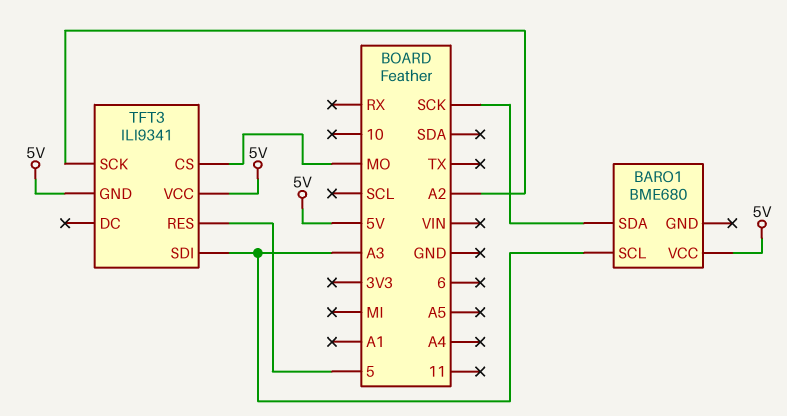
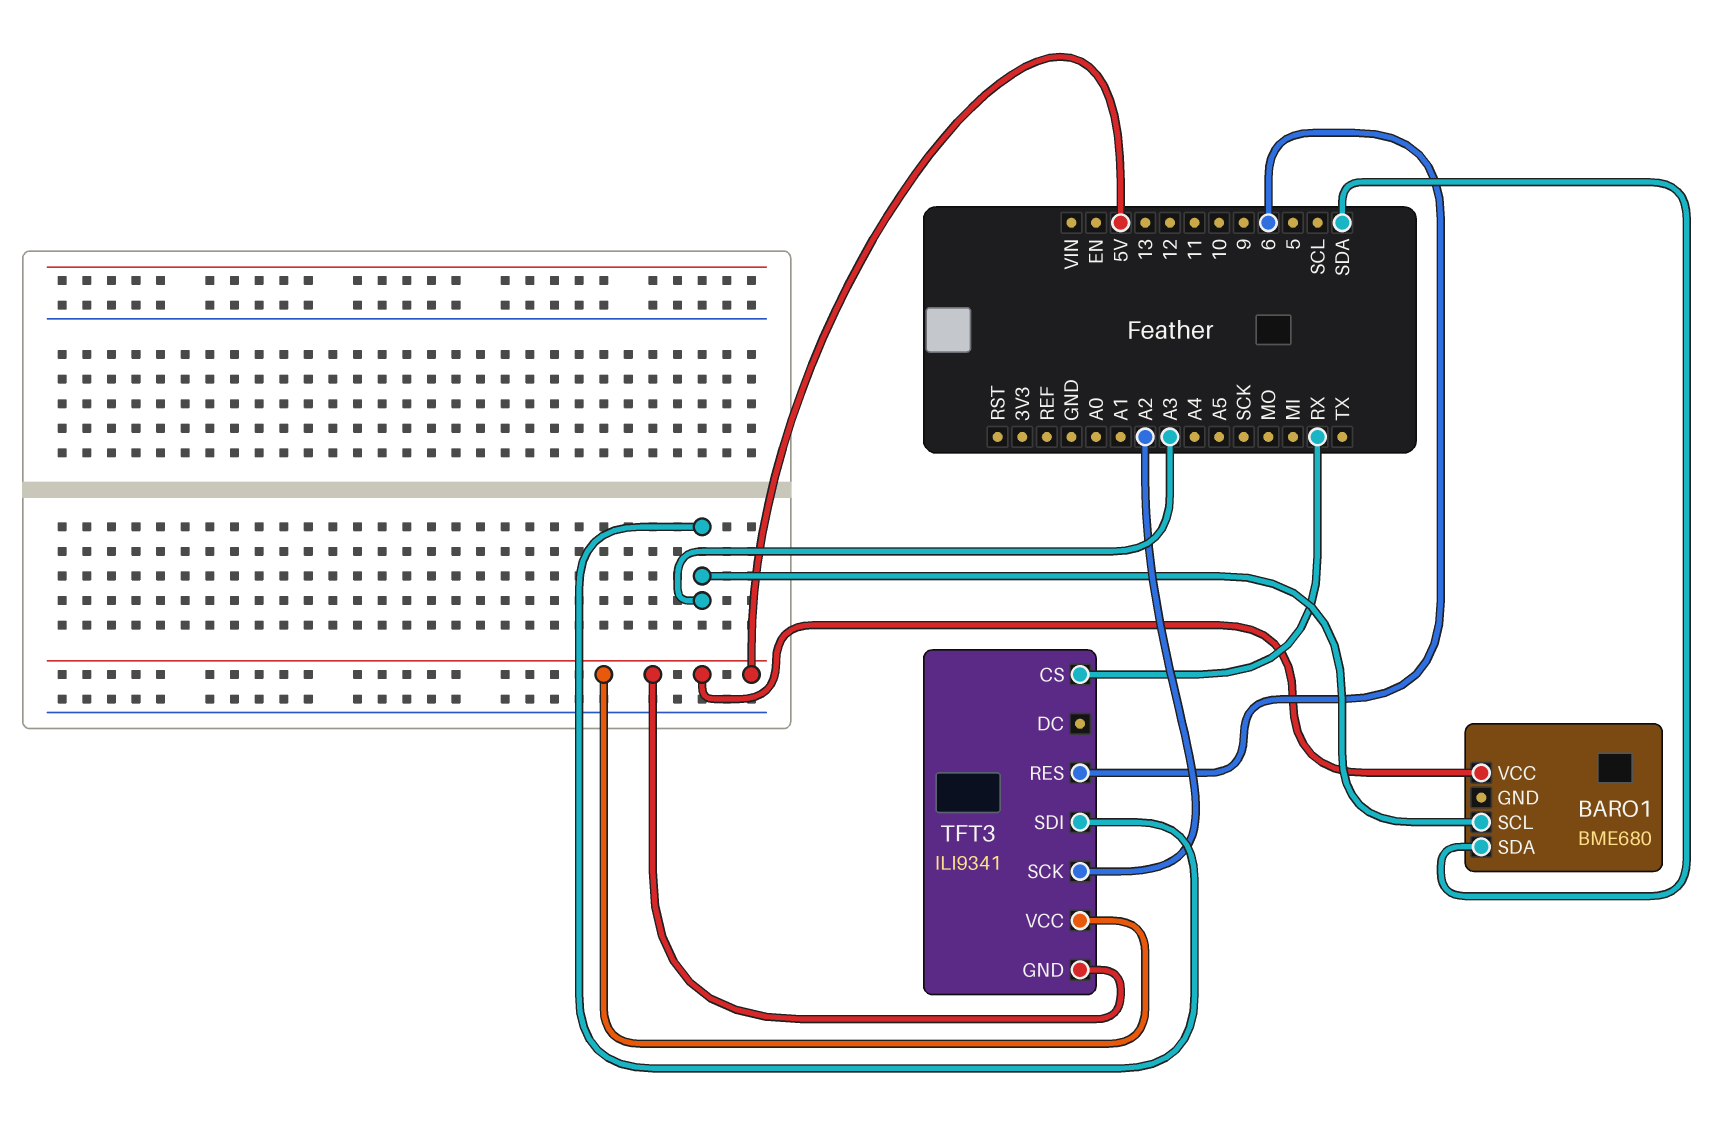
BARO1 pin SDA: SCK -> SDA
TFT3 pin CS: MO -> RX
TFT3 pin RES: 5 -> 6

